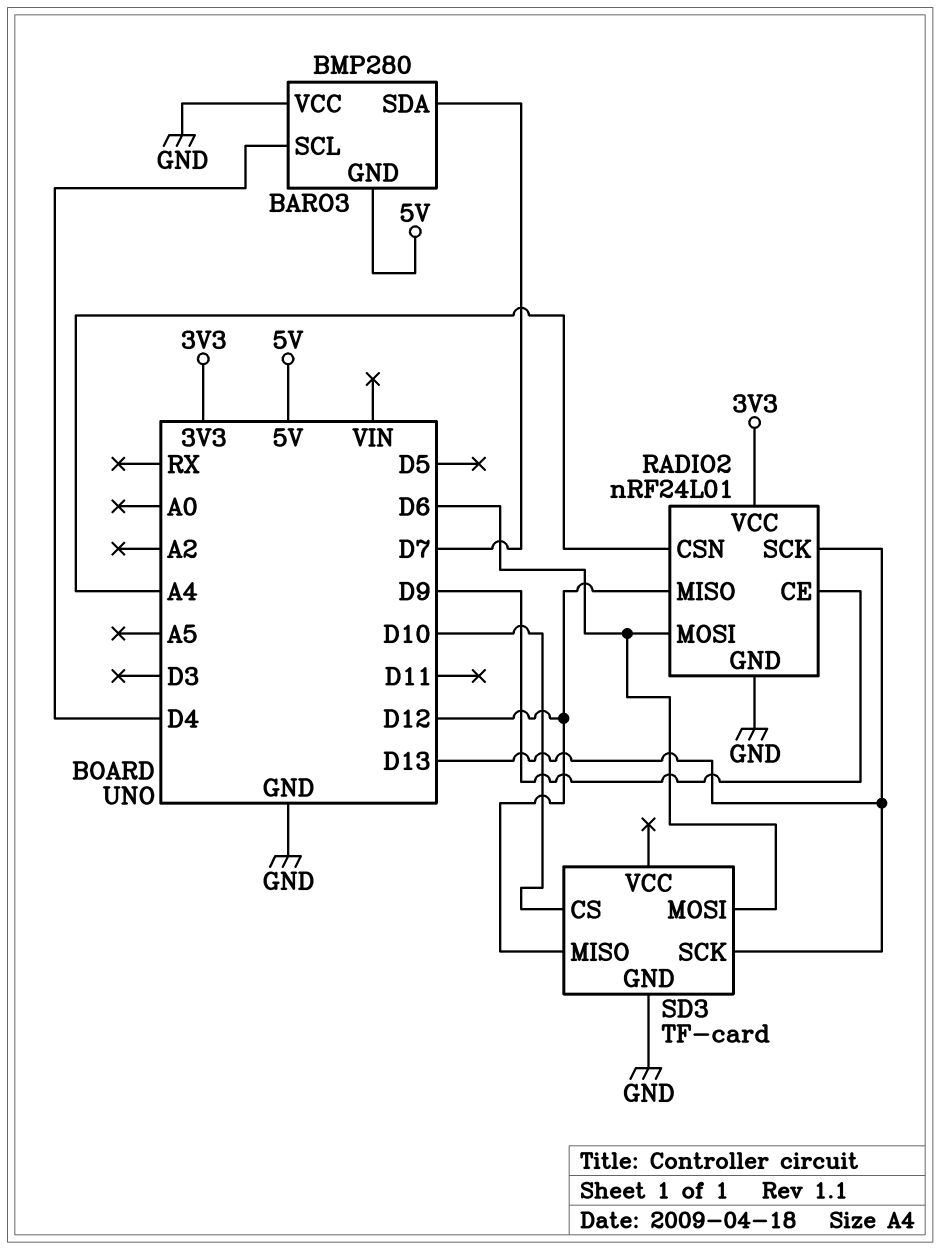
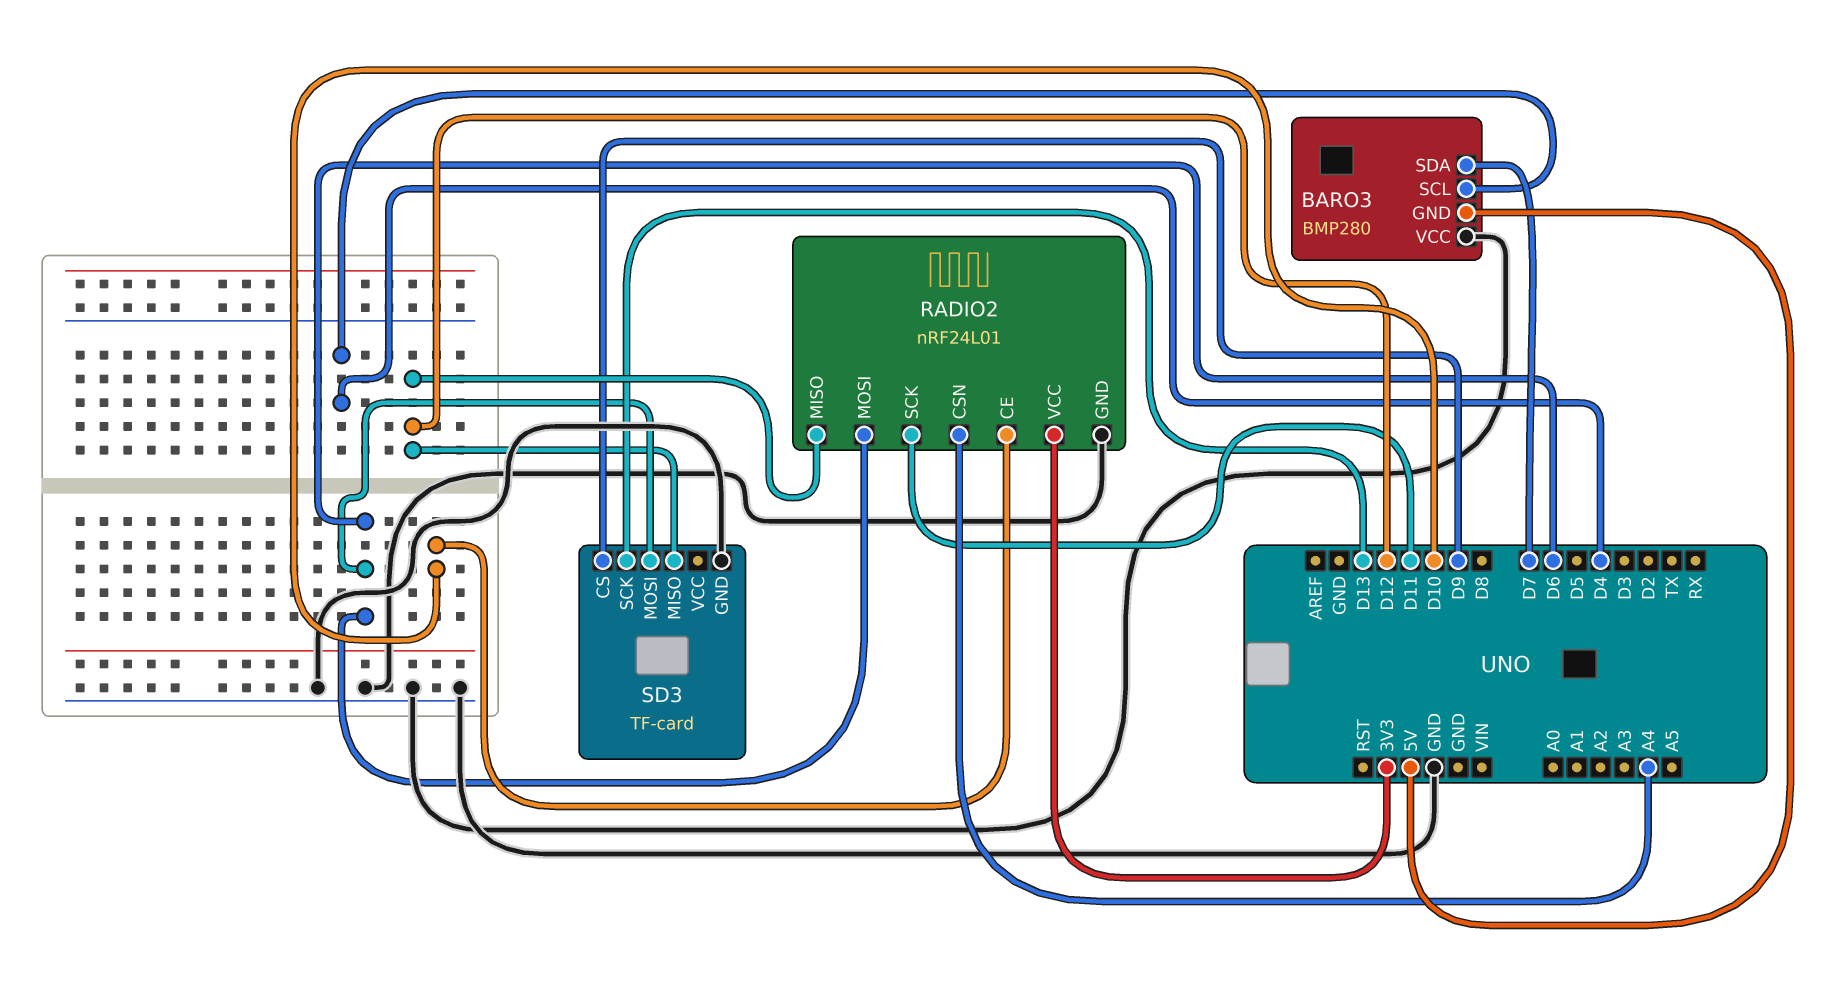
RADIO2 pin CE: D9 -> D10
RADIO2 pin SCK: D13 -> D11
SD3 pin CS: D10 -> D9

